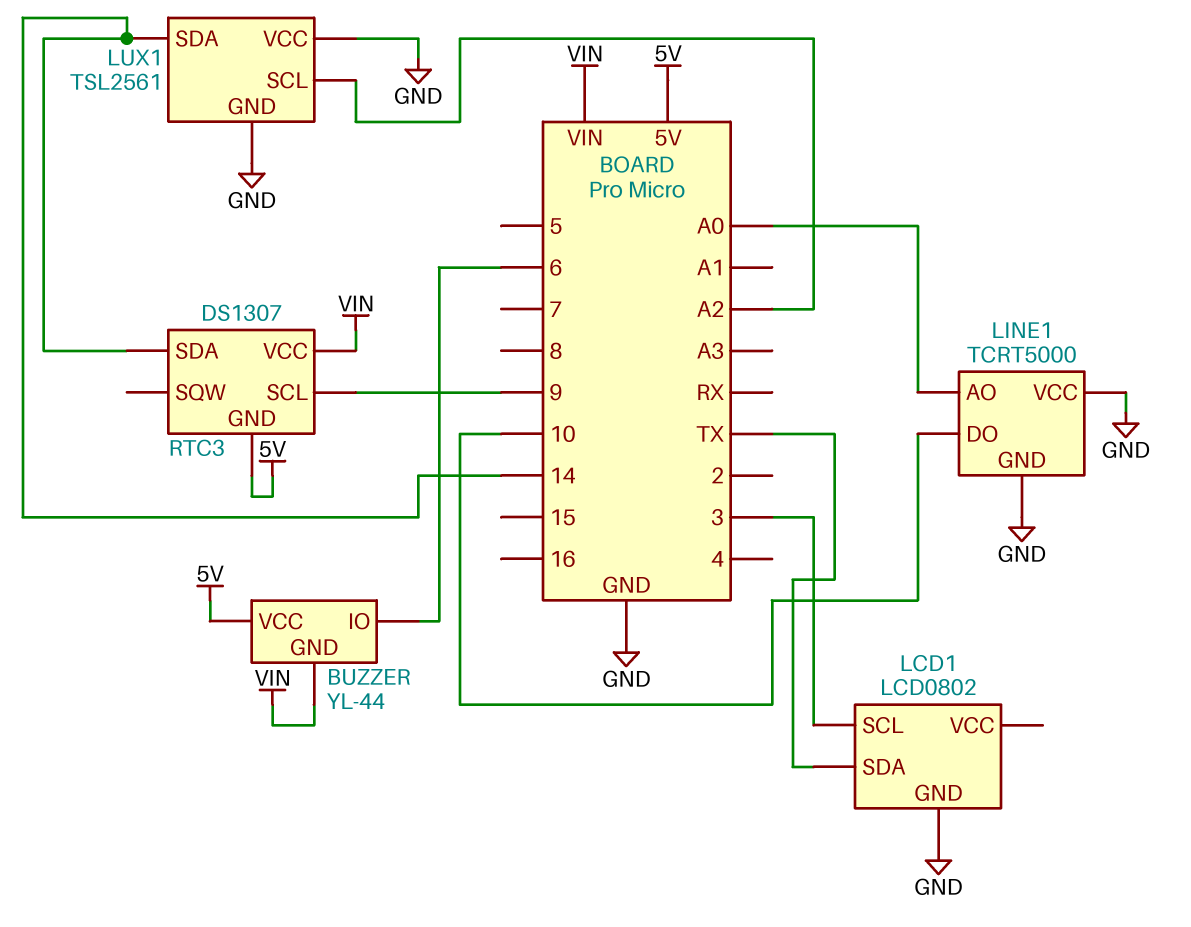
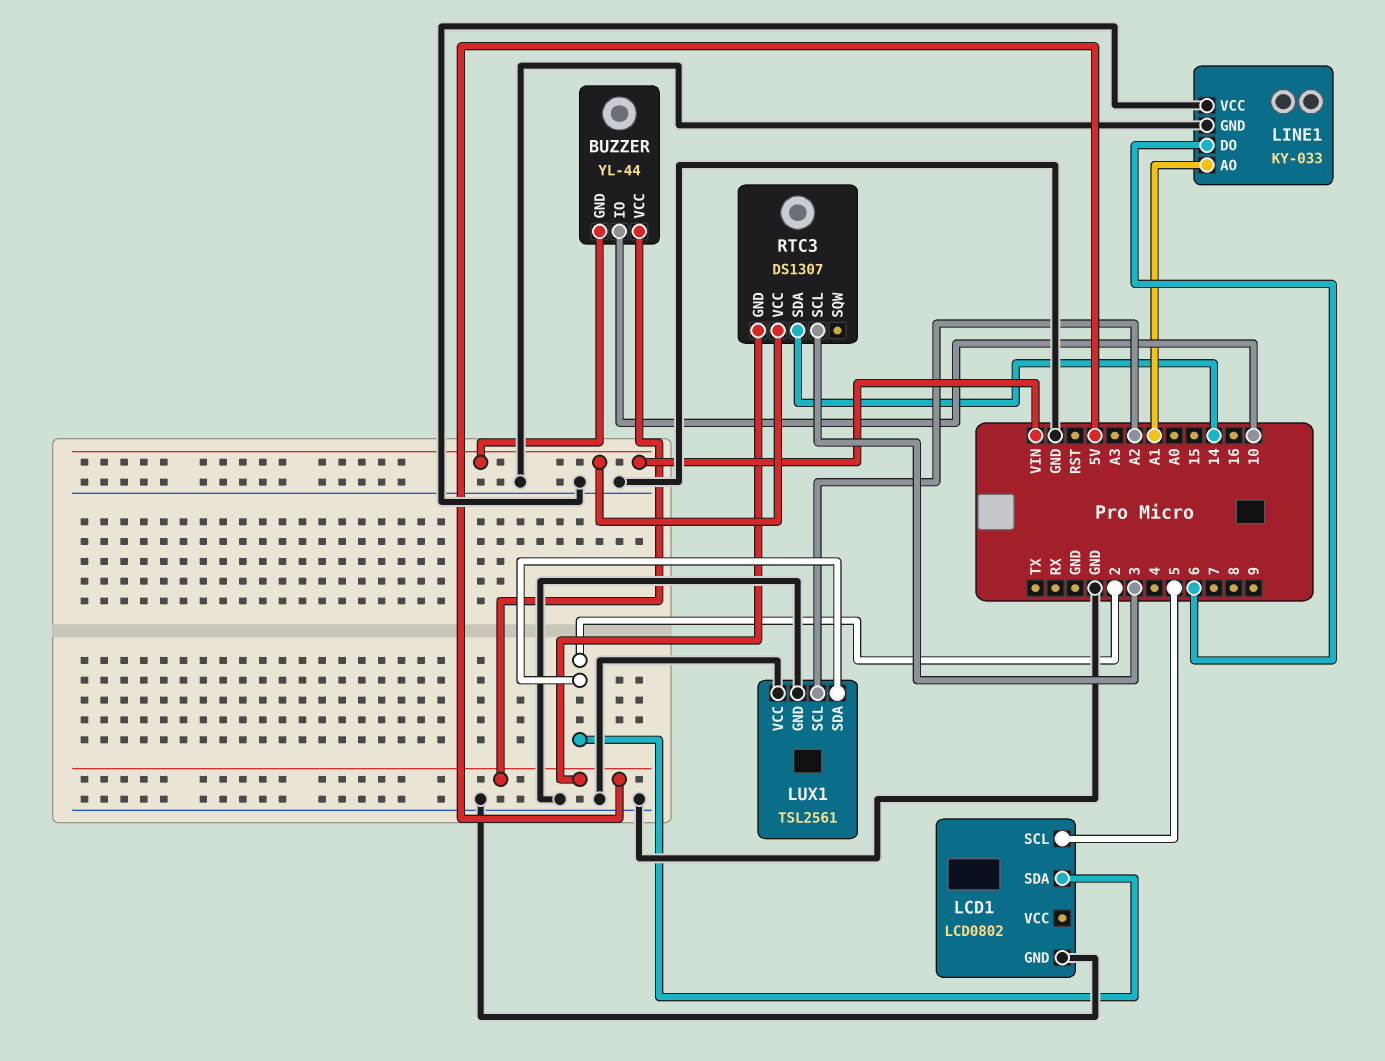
BUZZER pin IO: 6 -> 10
LCD1 pin SCL: 3 -> 5
LCD1 pin SDA: TX -> 2
LINE1: TCRT5000 -> KY-033
LINE1 pin AO: A0 -> A1
LINE1 pin DO: 10 -> 6
LUX1 pin SDA: 14 -> 2
RTC3 pin SCL: 9 -> 3

